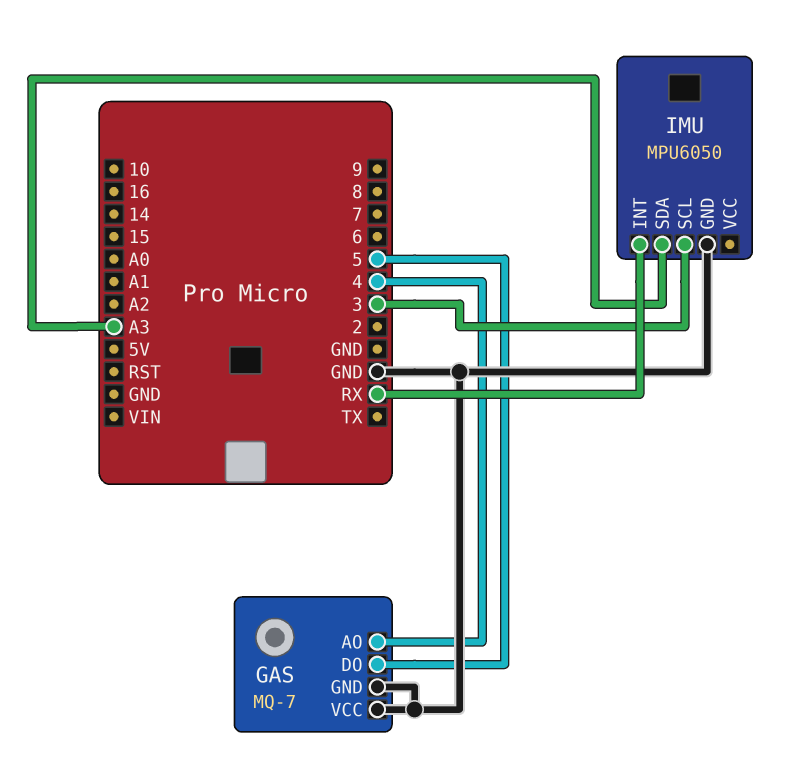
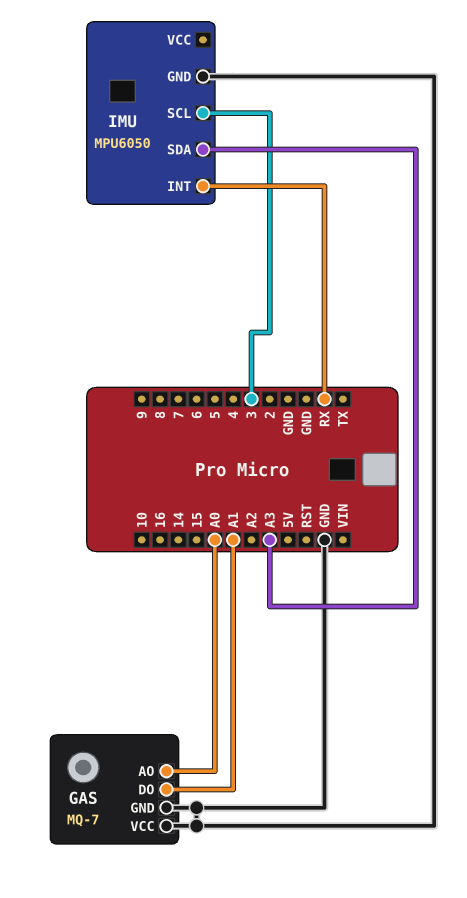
GAS pin AO: 4 -> A0
GAS pin DO: 5 -> A1

